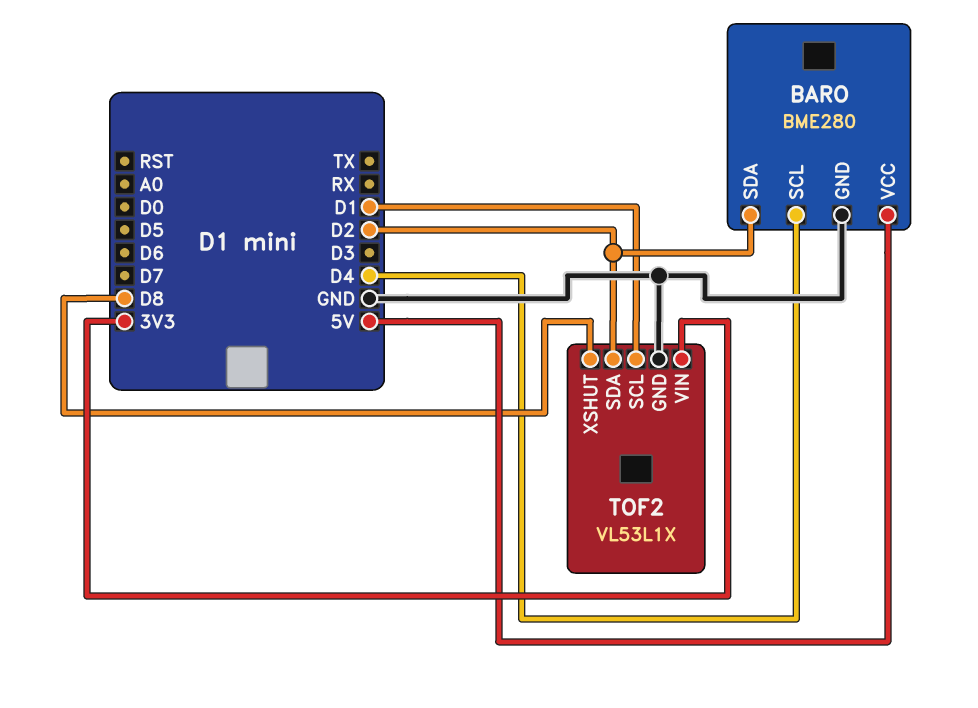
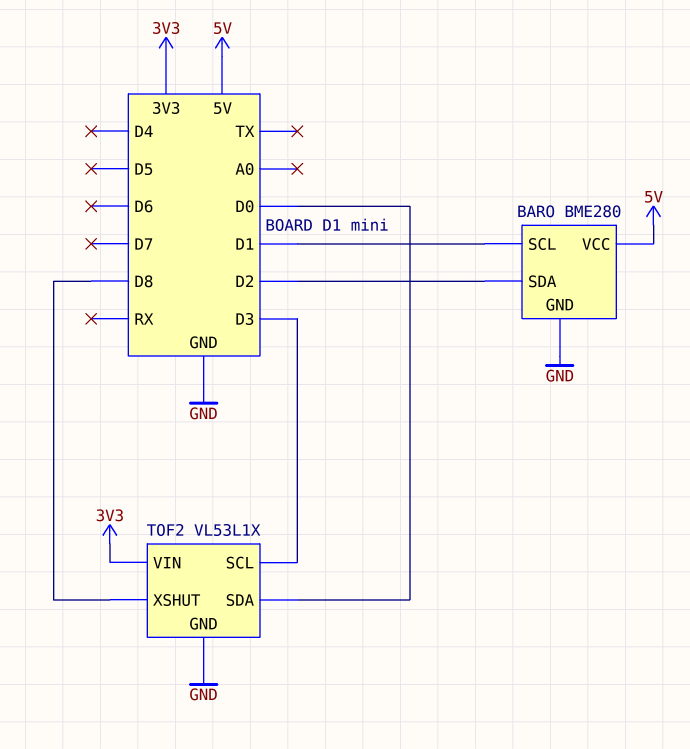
BARO pin SCL: D4 -> D1
TOF2 pin SCL: D1 -> D3
TOF2 pin SDA: D2 -> D0

